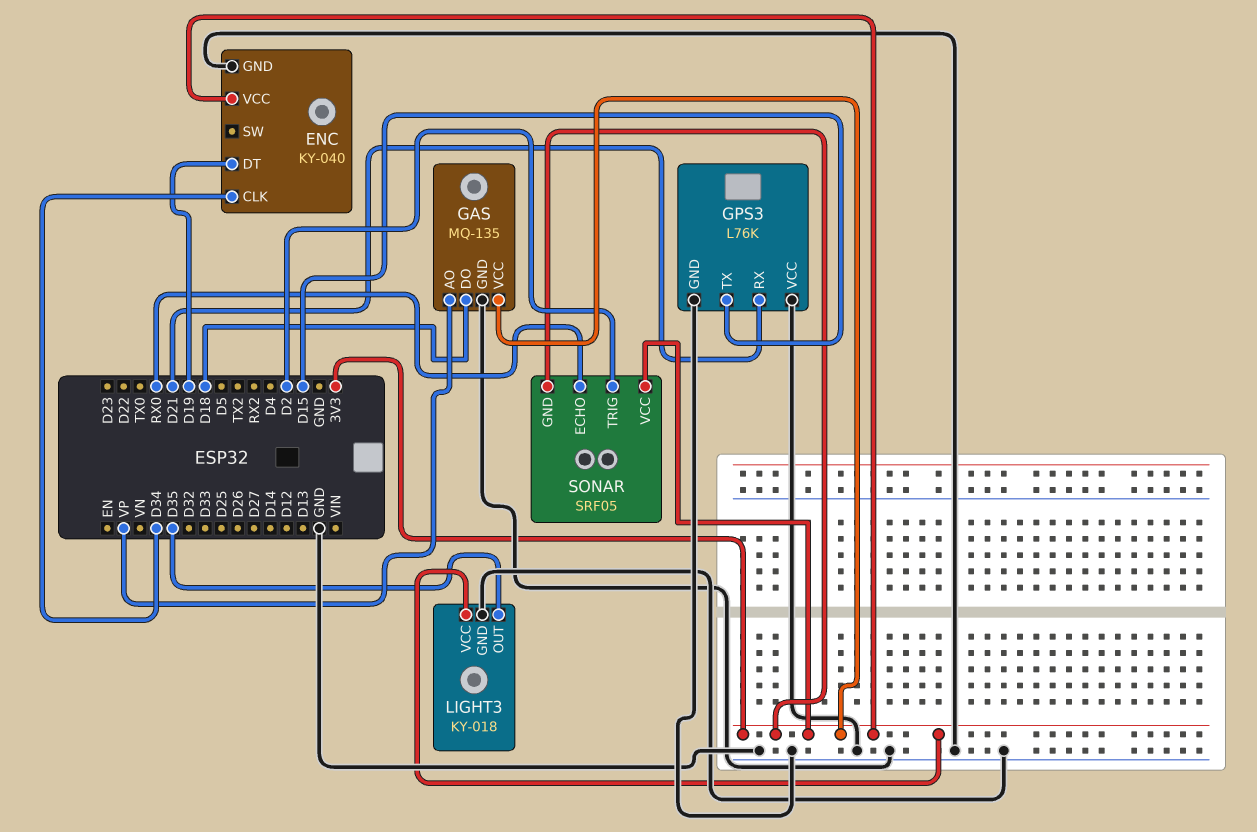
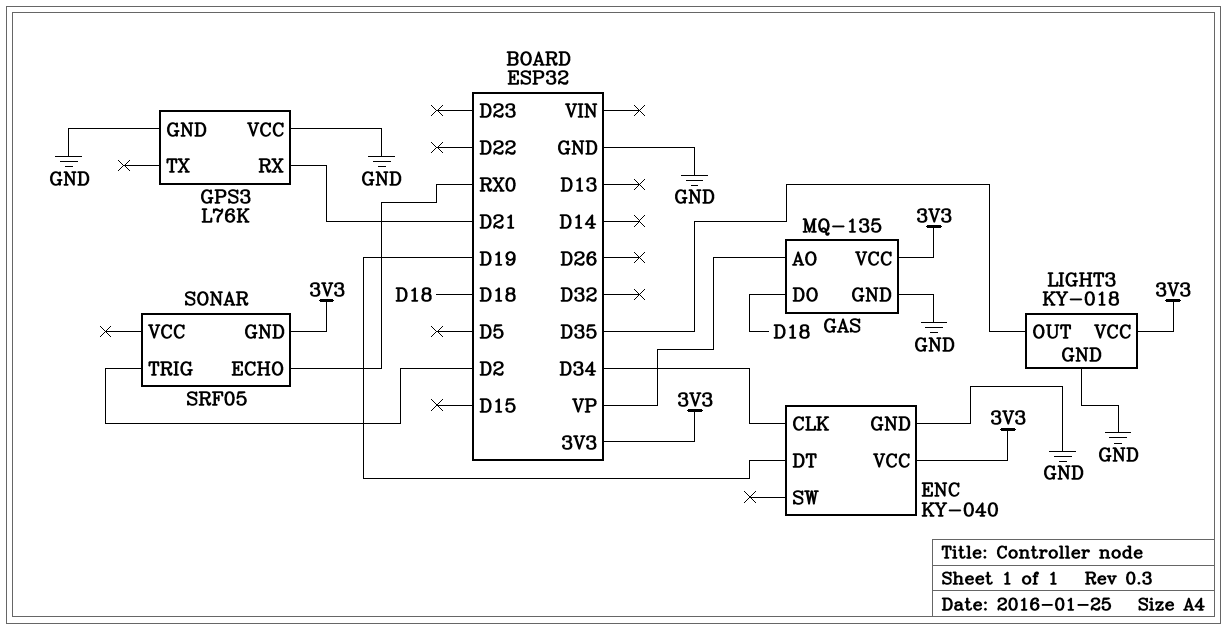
GPS3 pin TX: D15 -> none
SONAR pin VCC: 3V3 -> none

